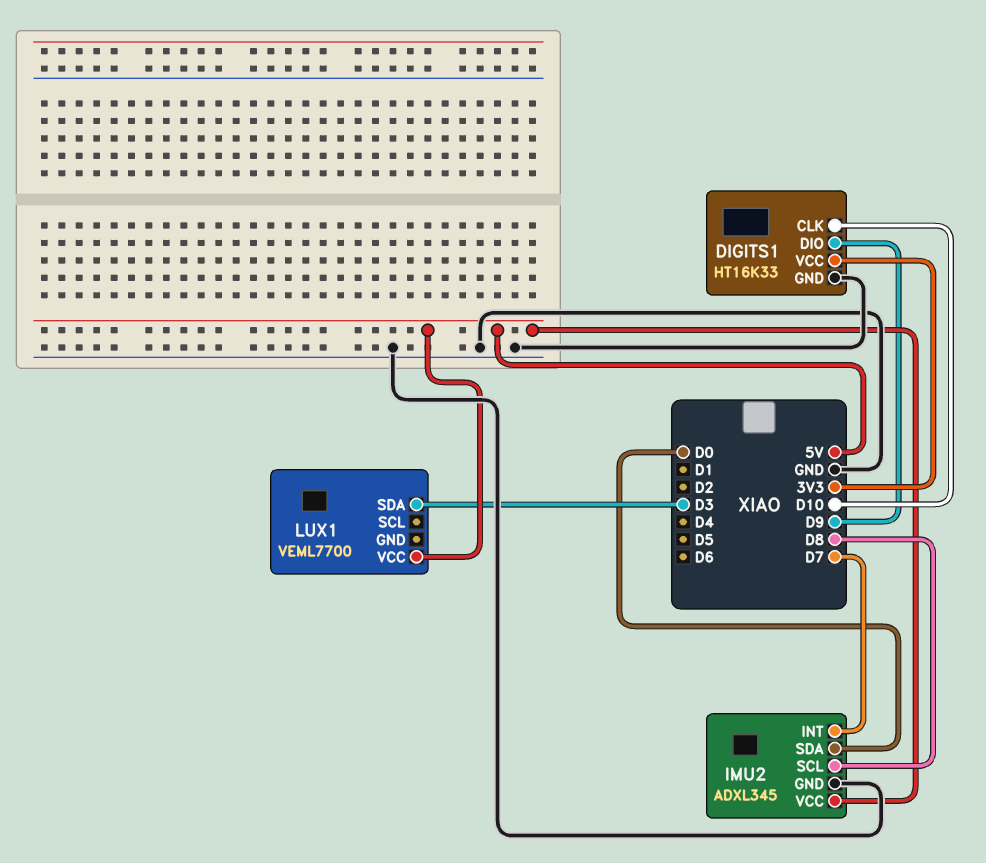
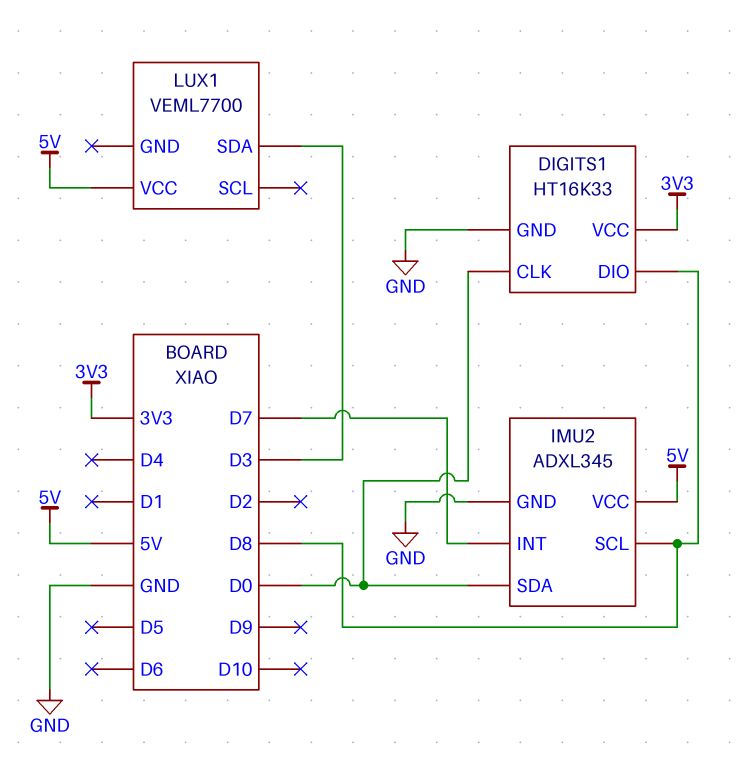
DIGITS1 pin CLK: D10 -> D0
DIGITS1 pin DIO: D9 -> D8

